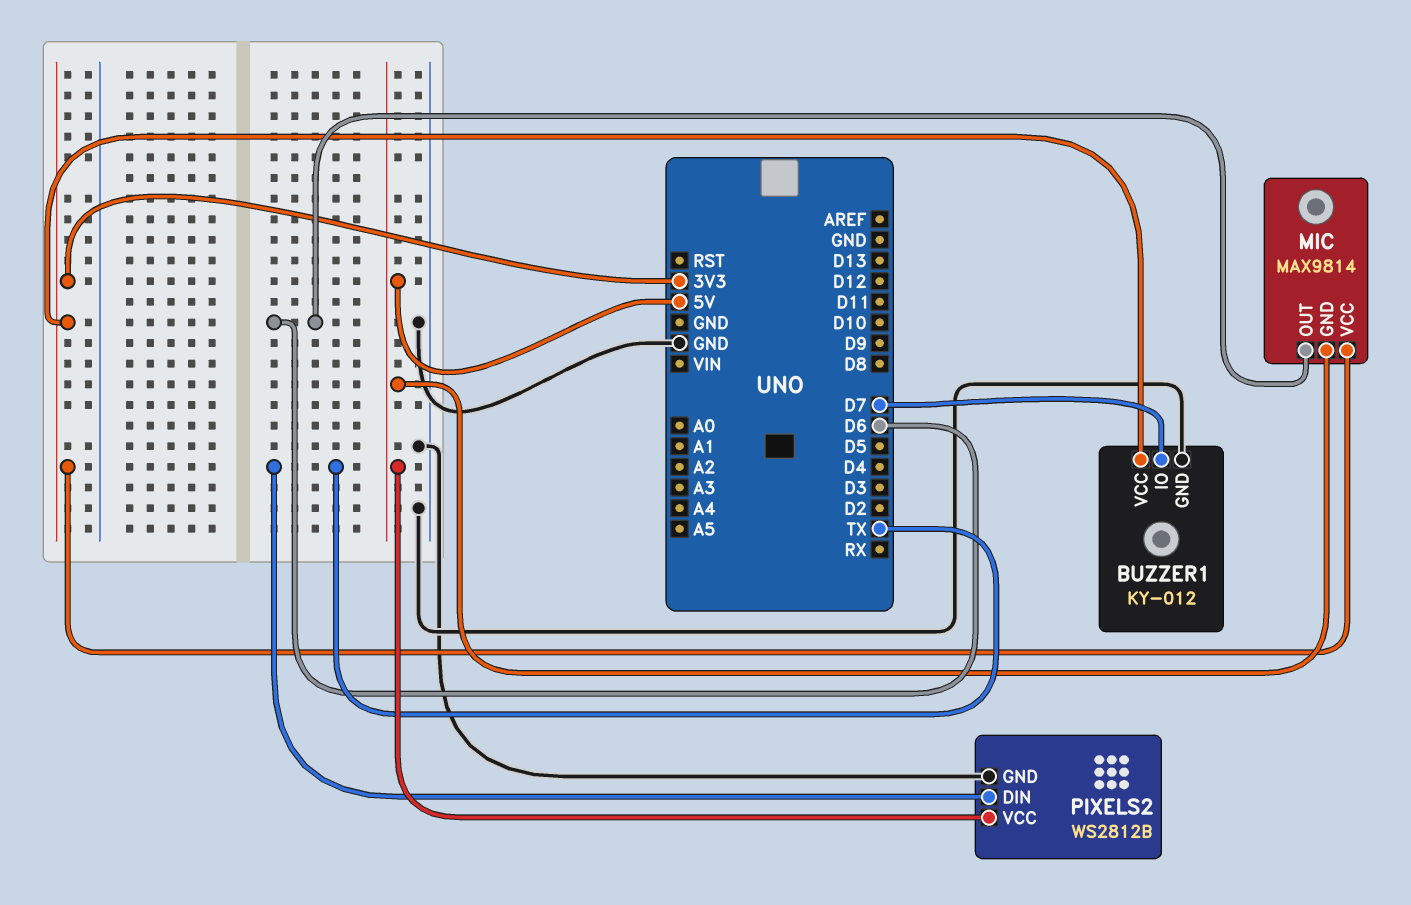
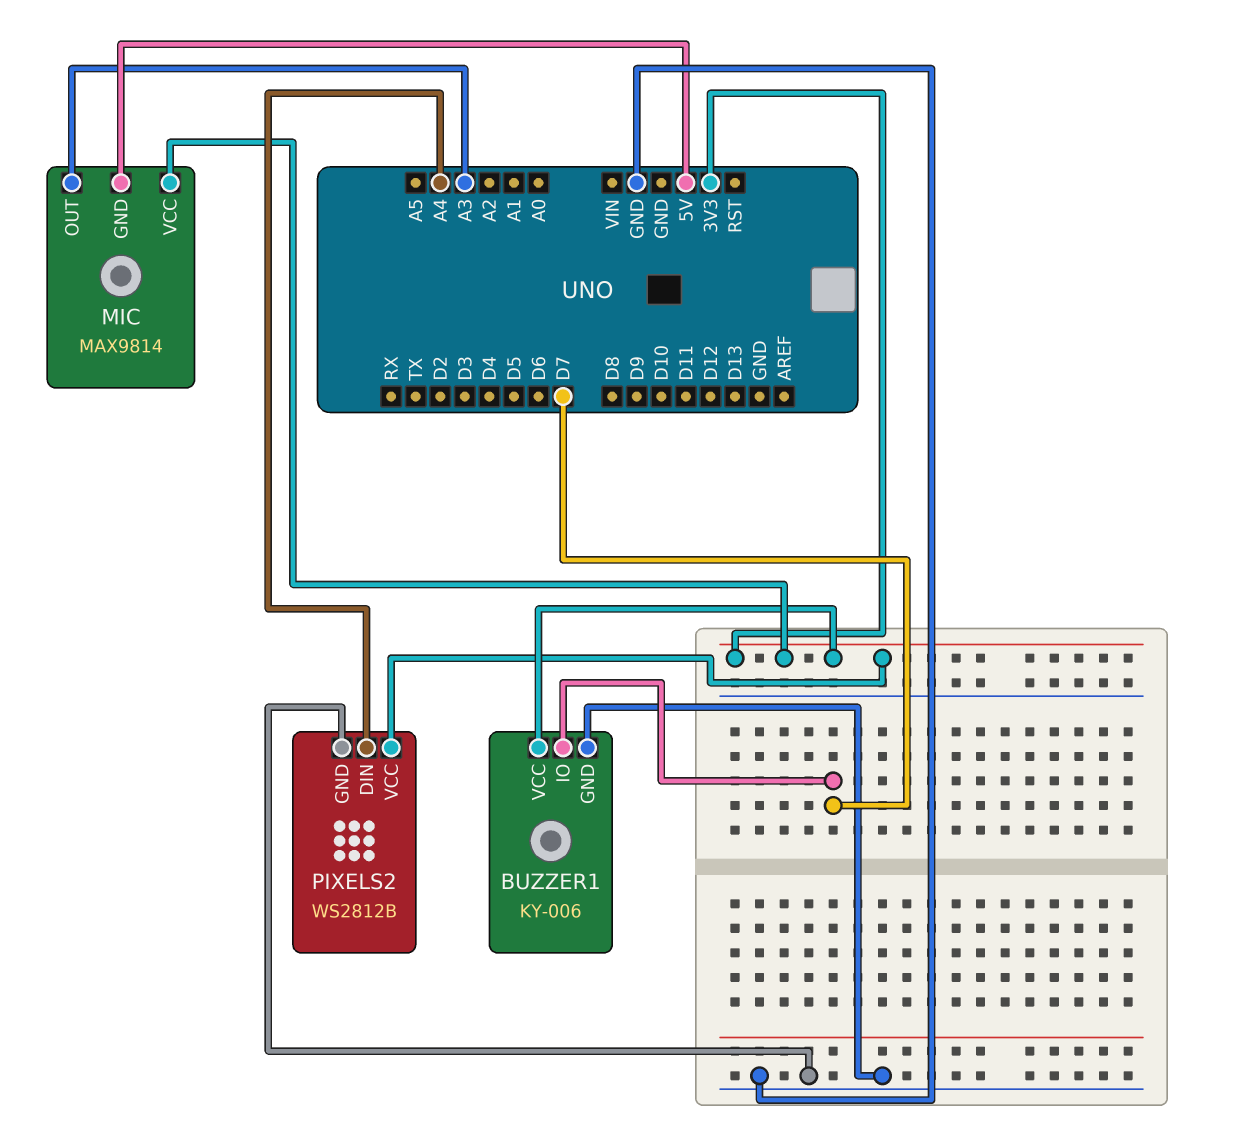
BUZZER1: KY-012 -> KY-006
MIC pin OUT: D6 -> A3
PIXELS2 pin DIN: TX -> A4
PIXELS2 pin VCC: 5V -> 3V3

